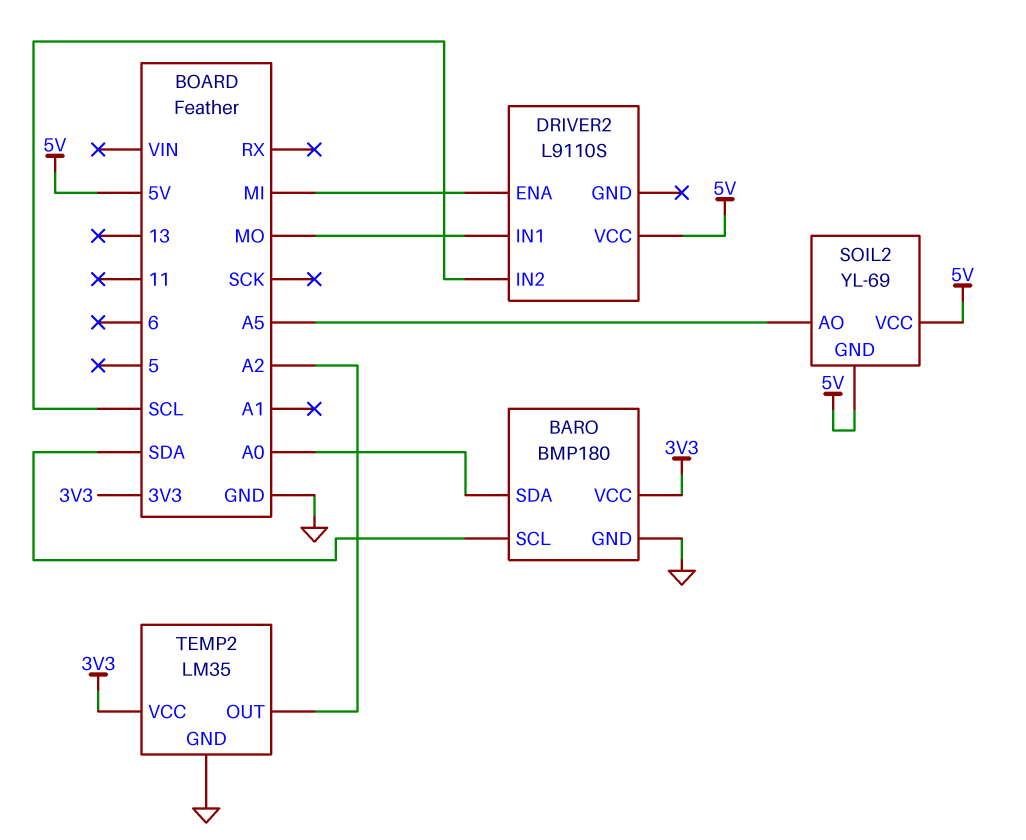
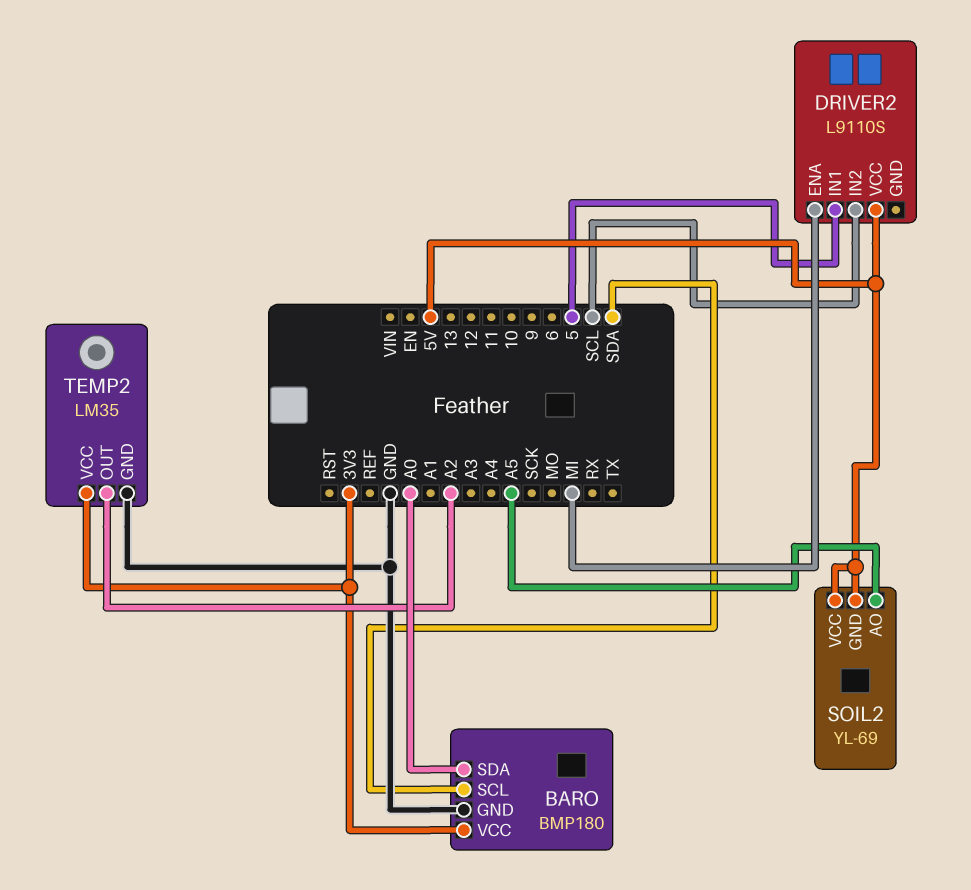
DRIVER2 pin IN1: MO -> 5

